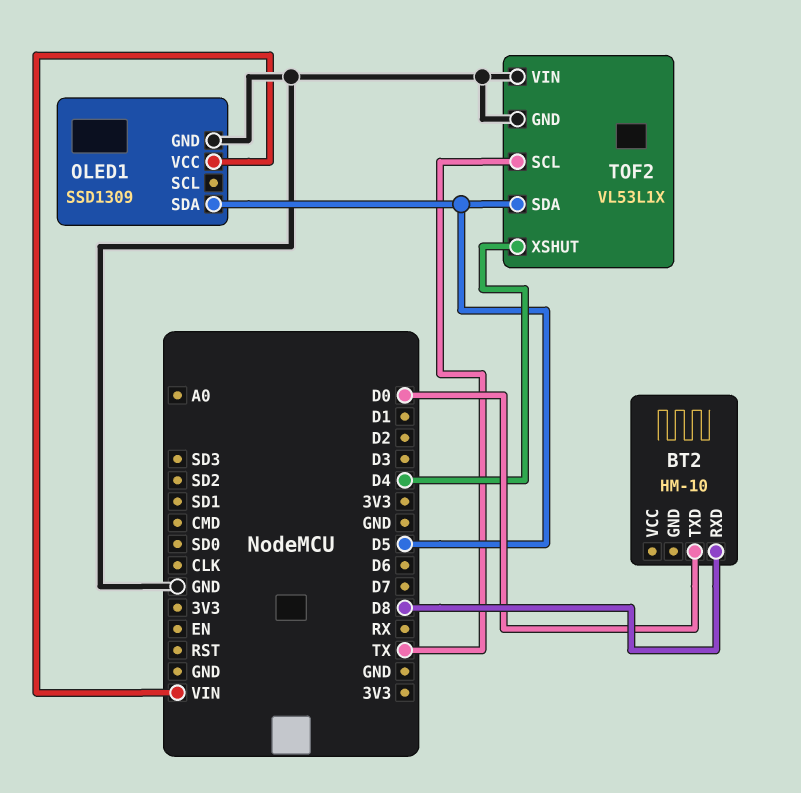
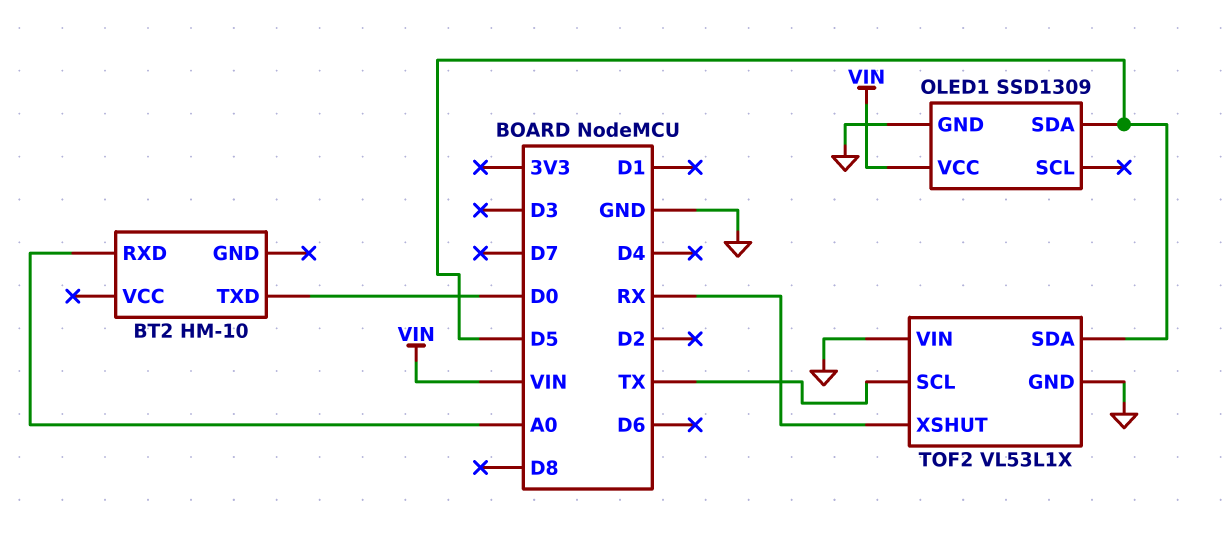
BT2 pin RXD: D8 -> A0
TOF2 pin XSHUT: D4 -> RX

